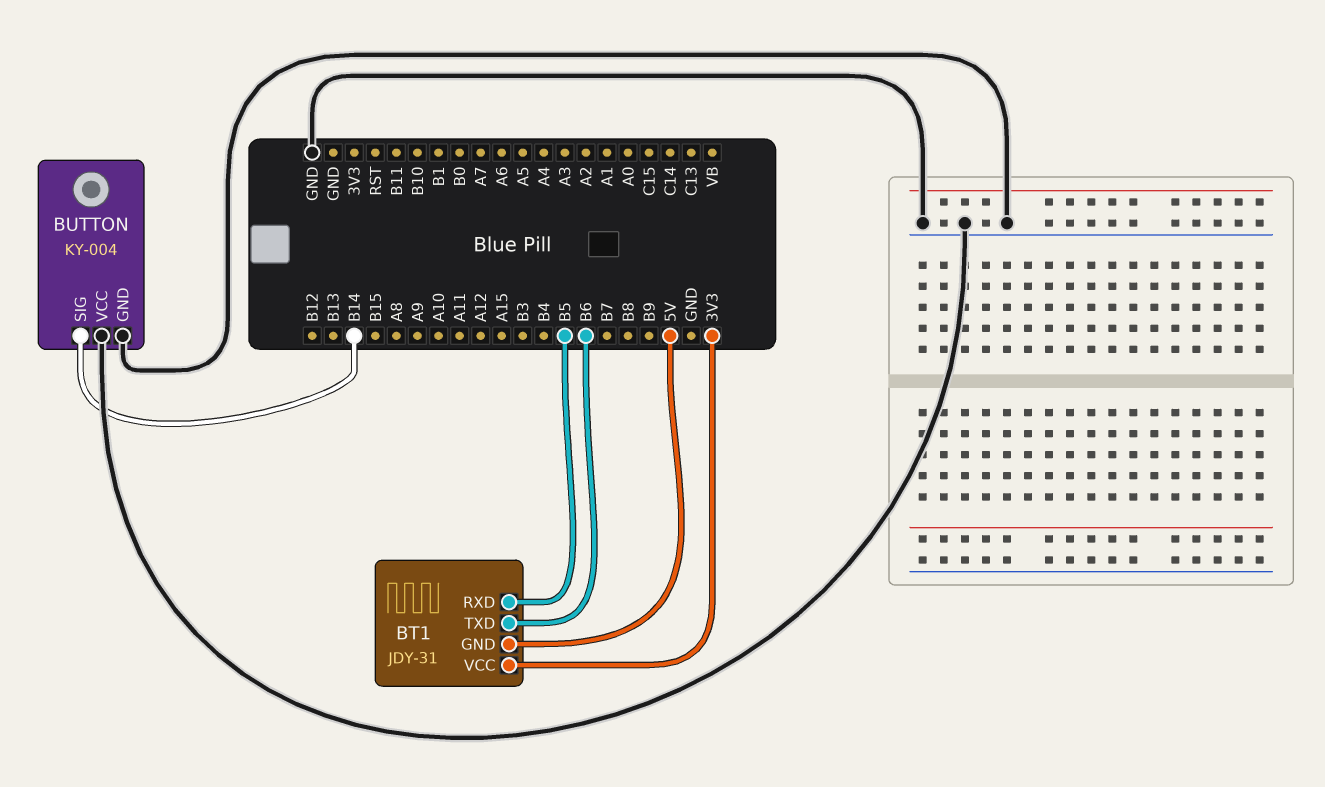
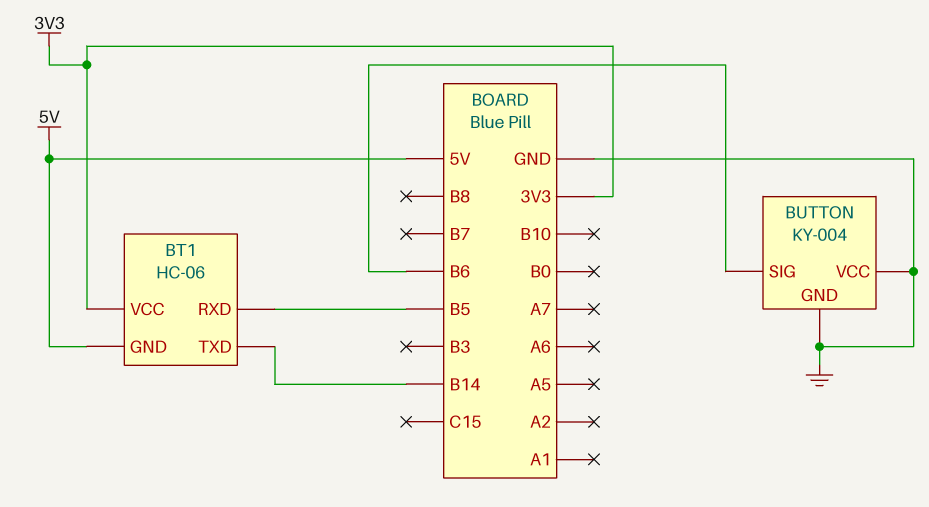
BT1: JDY-31 -> HC-06
BT1 pin TXD: B6 -> B14
BUTTON pin SIG: B14 -> B6

